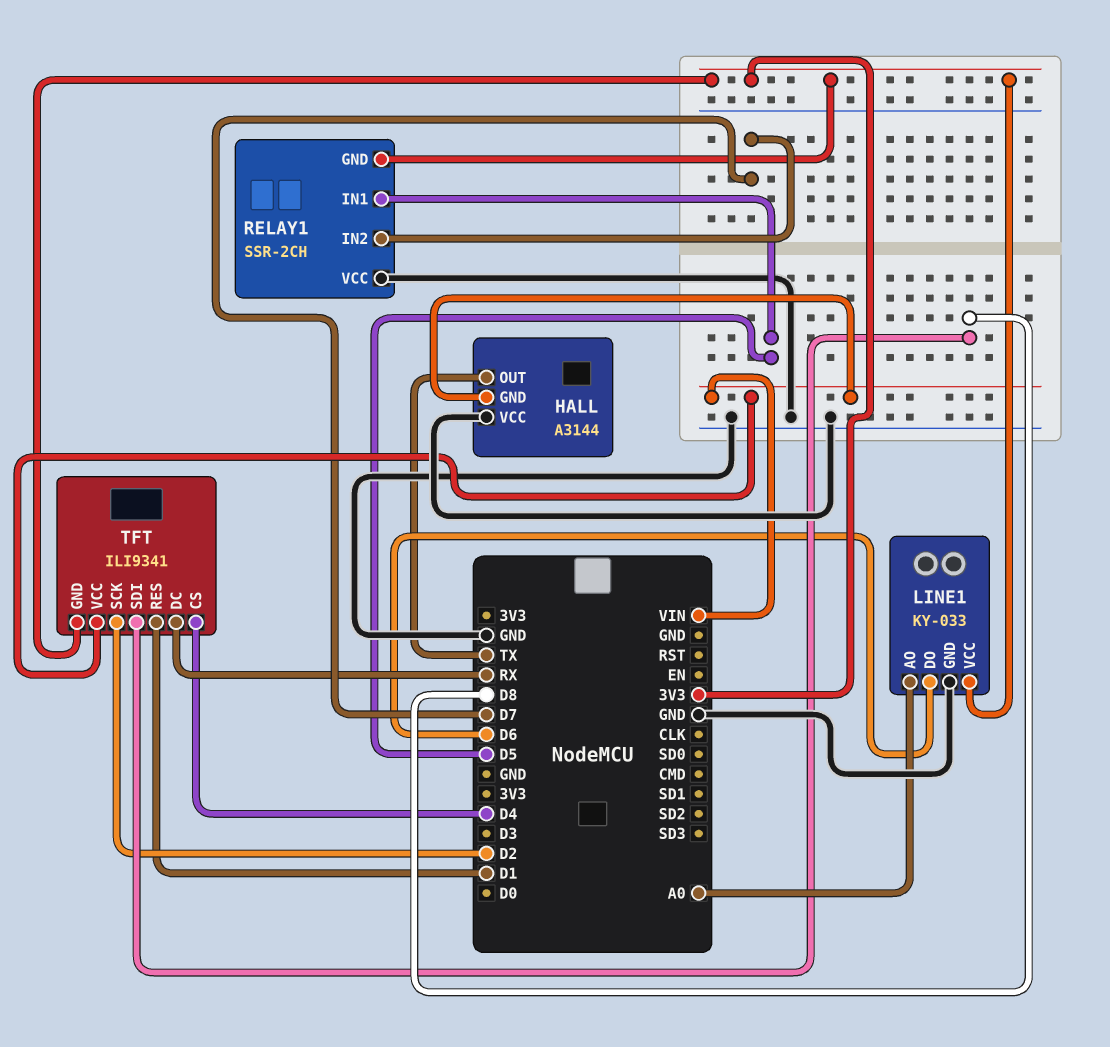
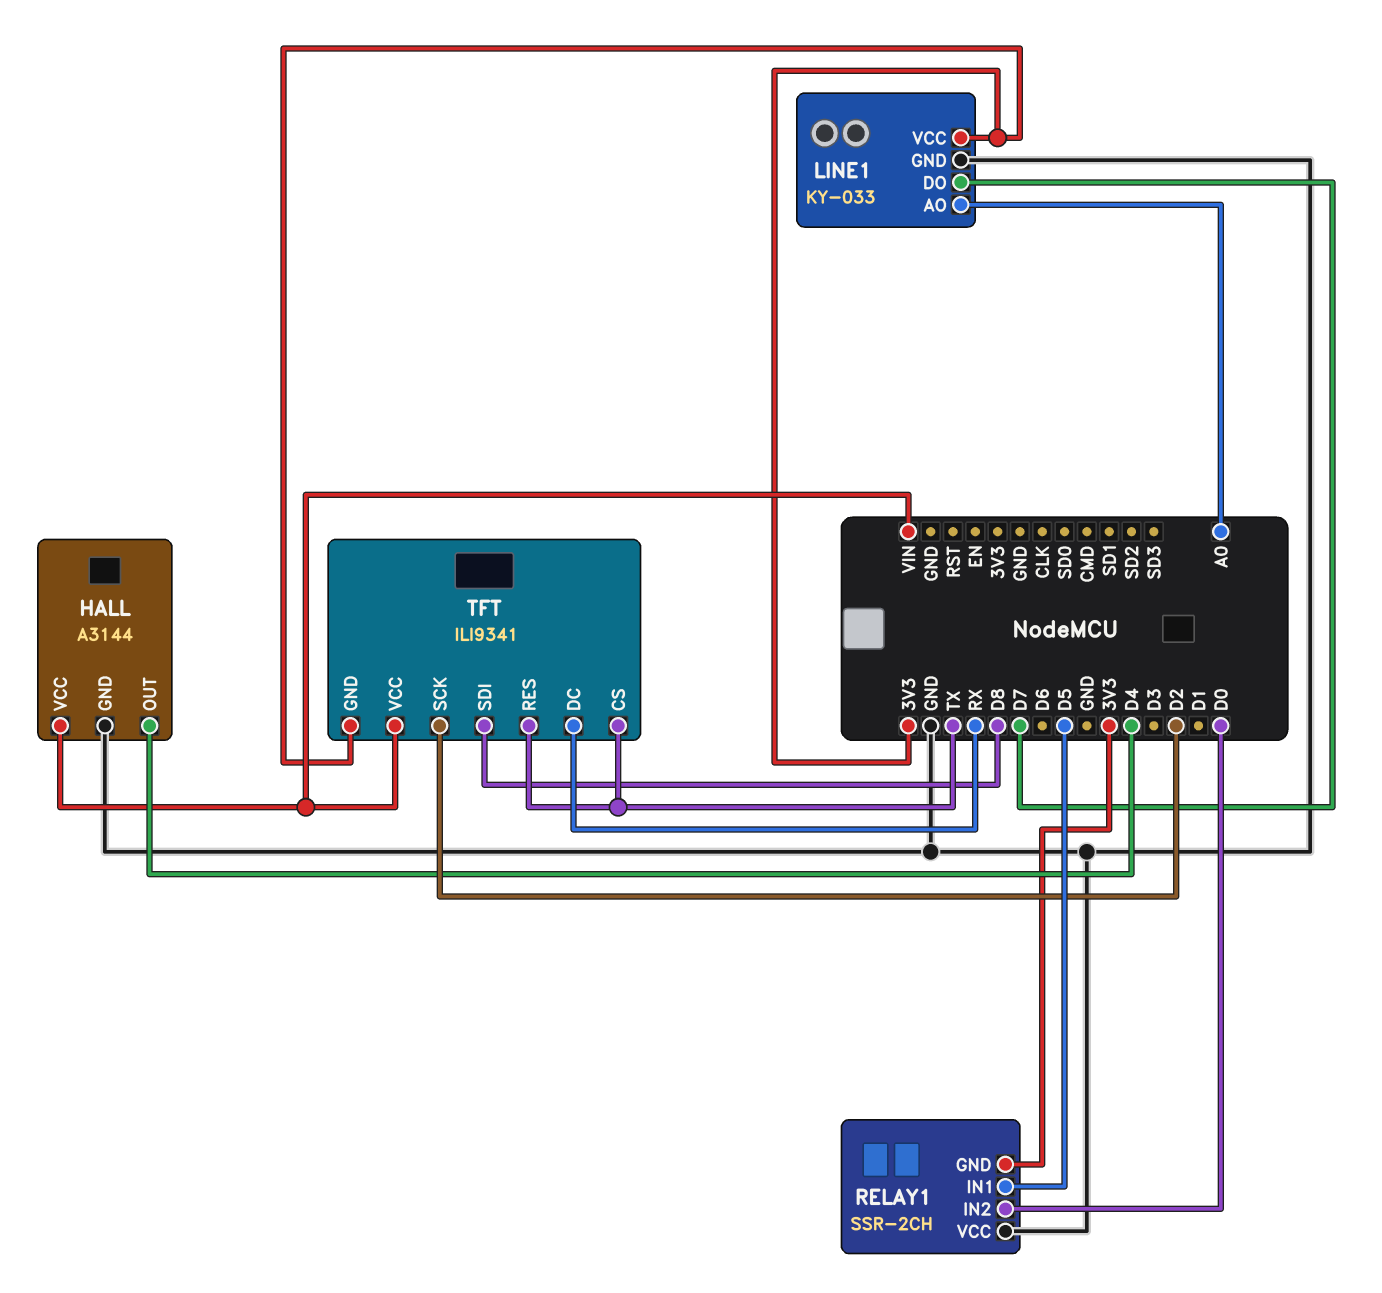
HALL pin GND: VIN -> GND
HALL pin OUT: TX -> D4
HALL pin VCC: GND -> VIN
LINE1 pin DO: D6 -> D7
RELAY1 pin IN2: D7 -> D0
TFT pin CS: D4 -> TX
TFT pin RES: D1 -> TX

